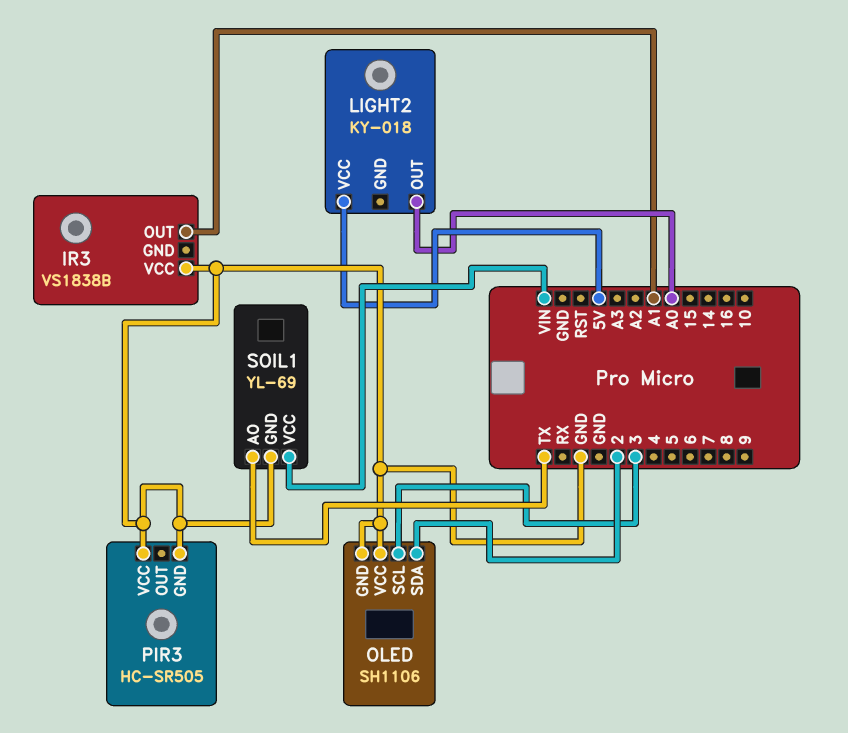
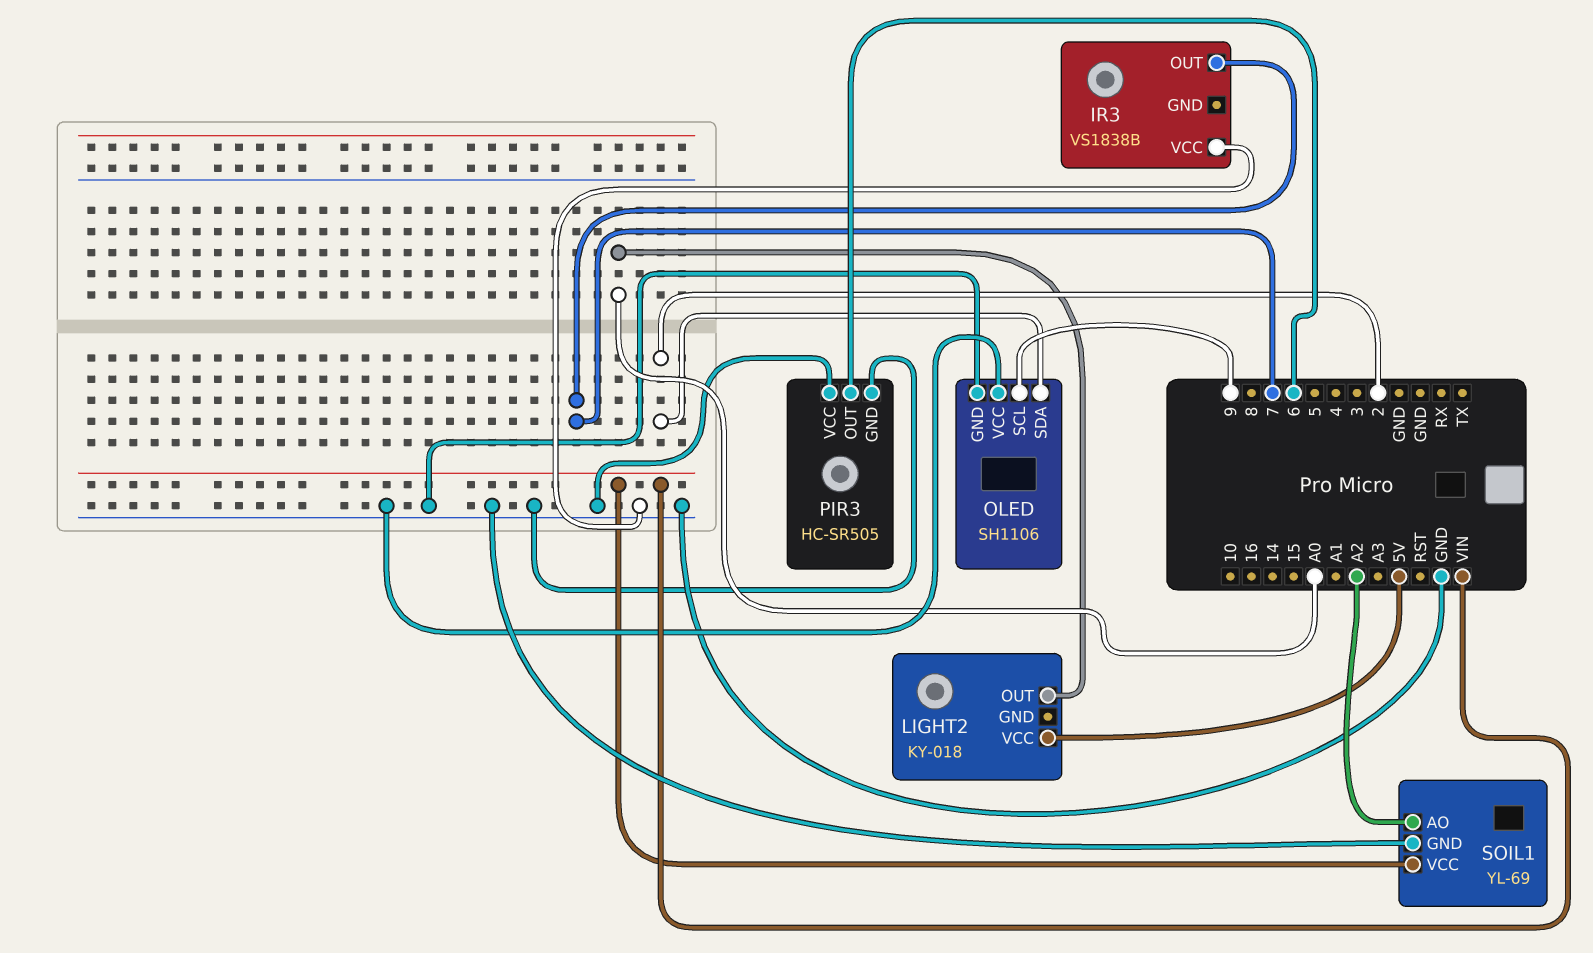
IR3 pin OUT: A1 -> 7
OLED pin SCL: 3 -> 9
PIR3 pin OUT: none -> 6
SOIL1 pin AO: TX -> A2

